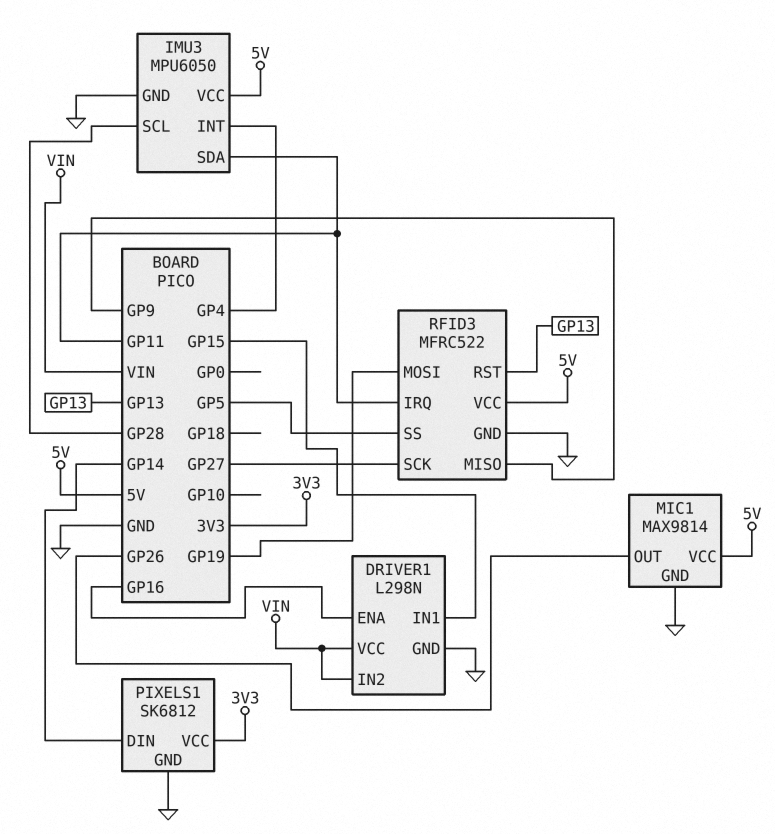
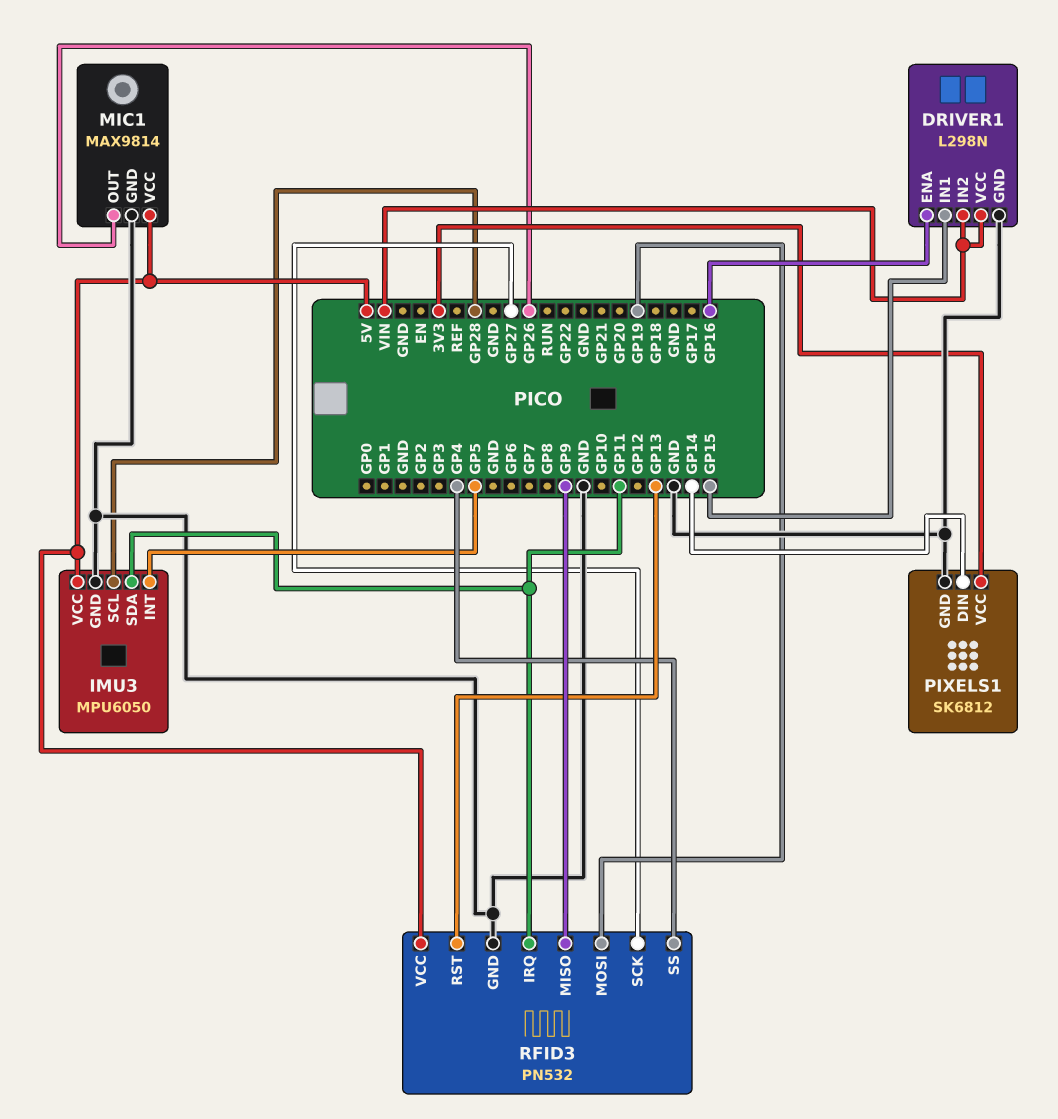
IMU3 pin INT: GP4 -> GP5
RFID3: MFRC522 -> PN532
RFID3 pin SS: GP5 -> GP4

